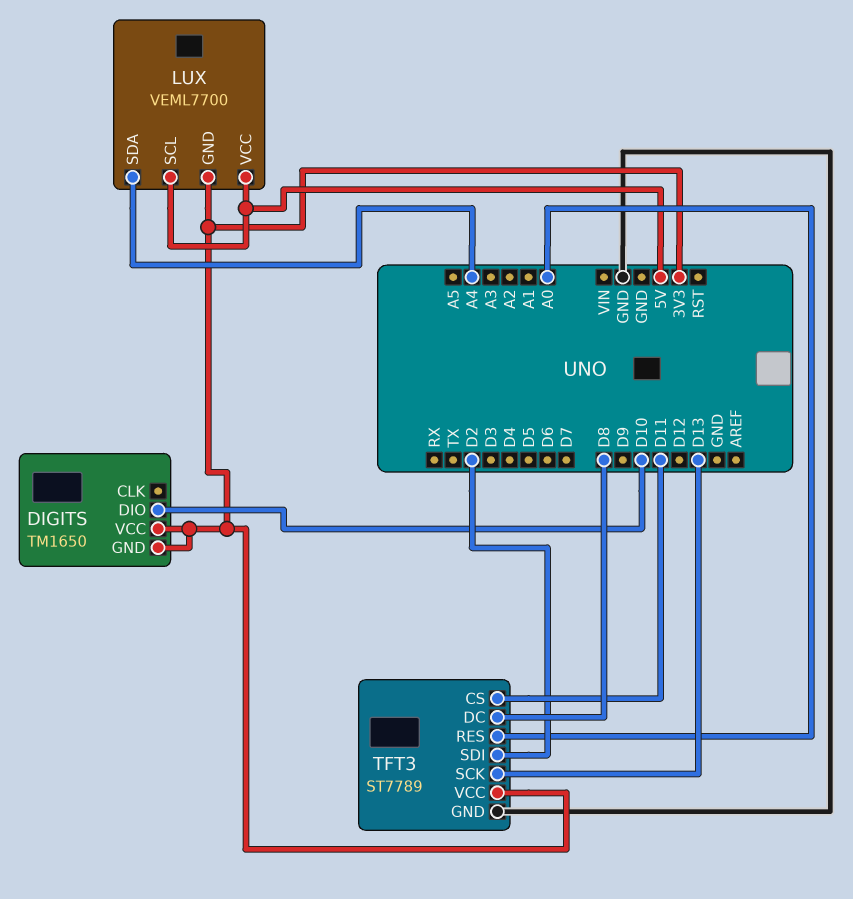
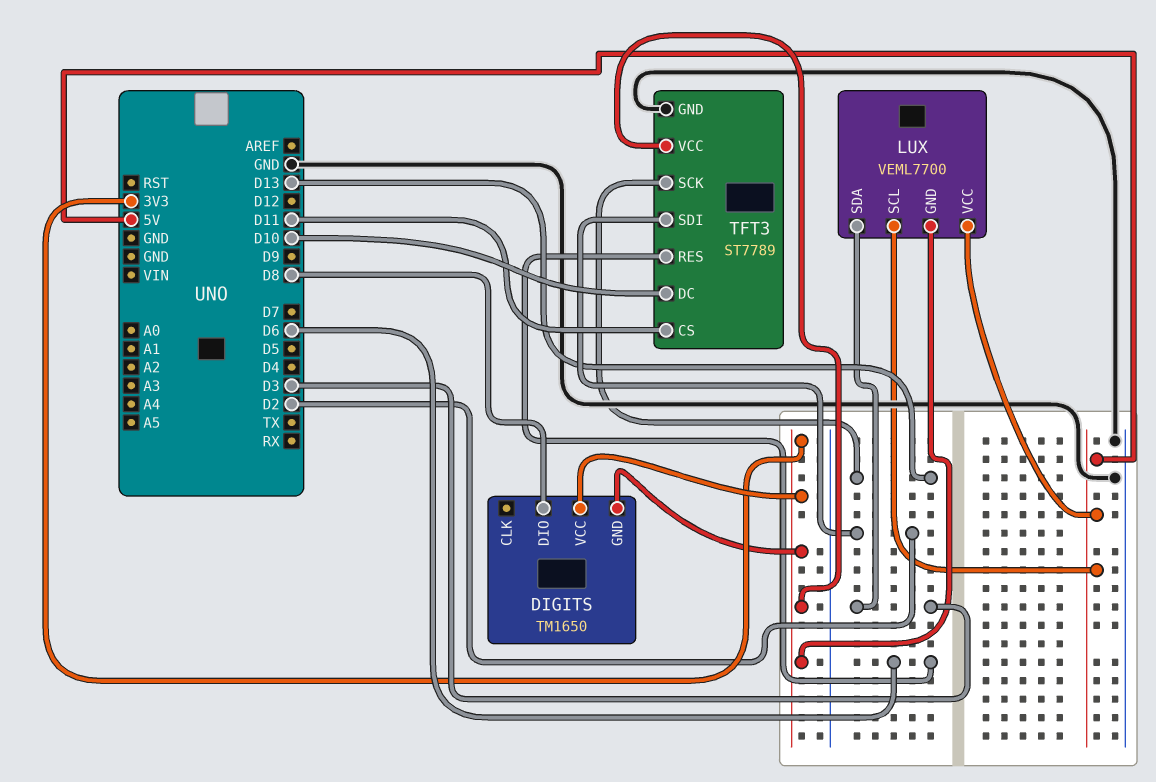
DIGITS pin DIO: D10 -> D8
LUX pin SDA: A4 -> D3
TFT3 pin DC: D8 -> D10
TFT3 pin RES: A0 -> D6

